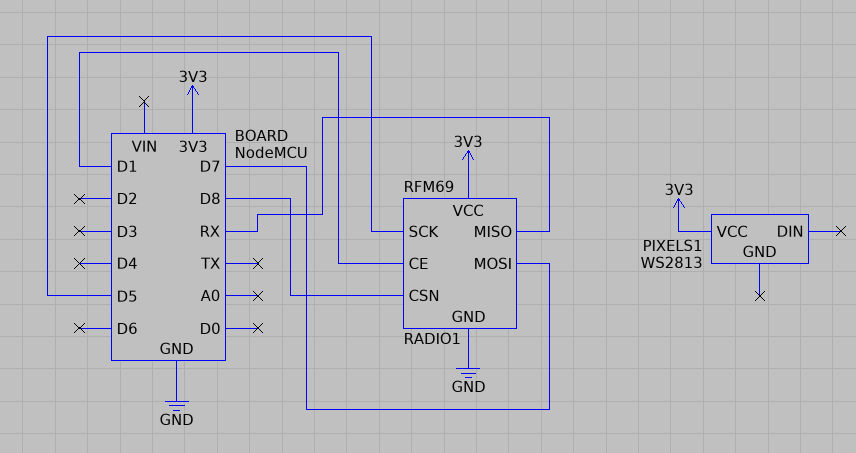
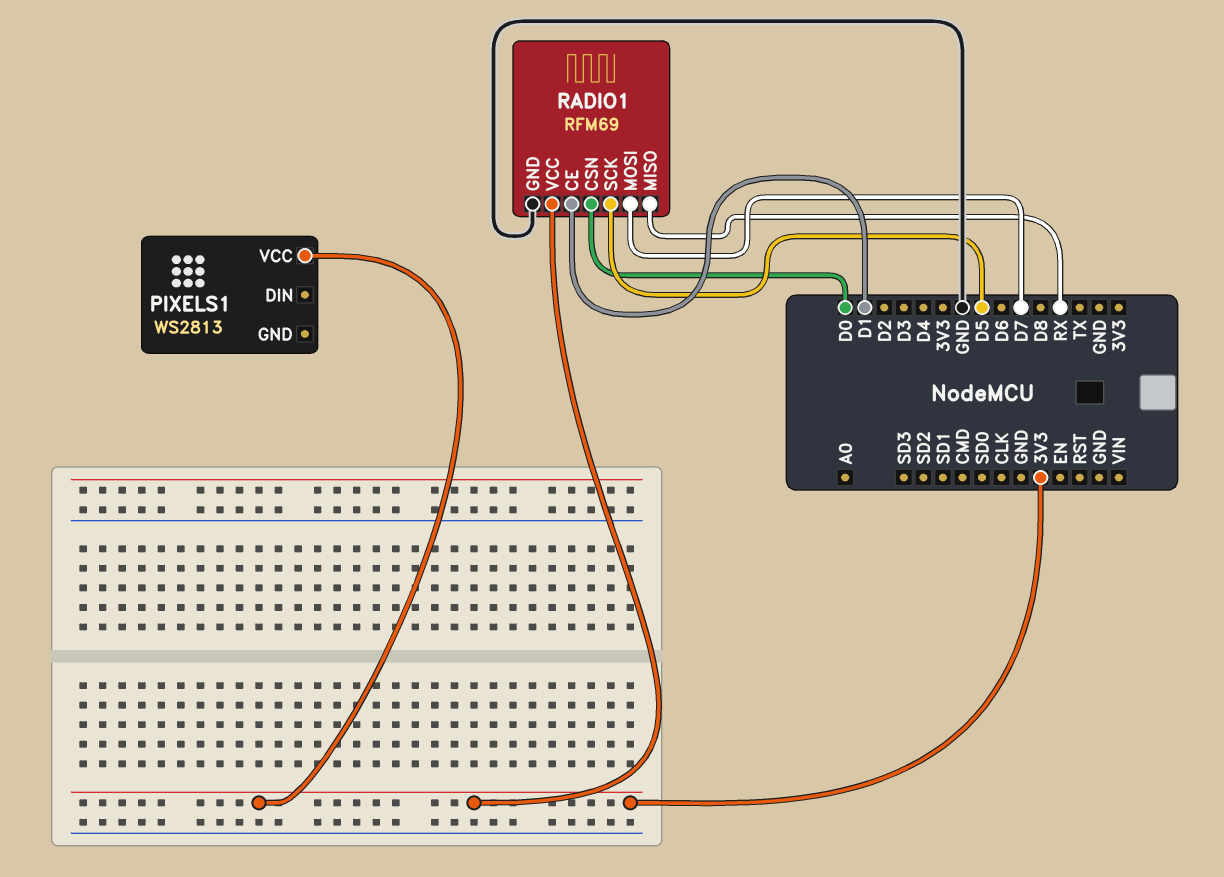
RADIO1 pin CSN: D8 -> D0

